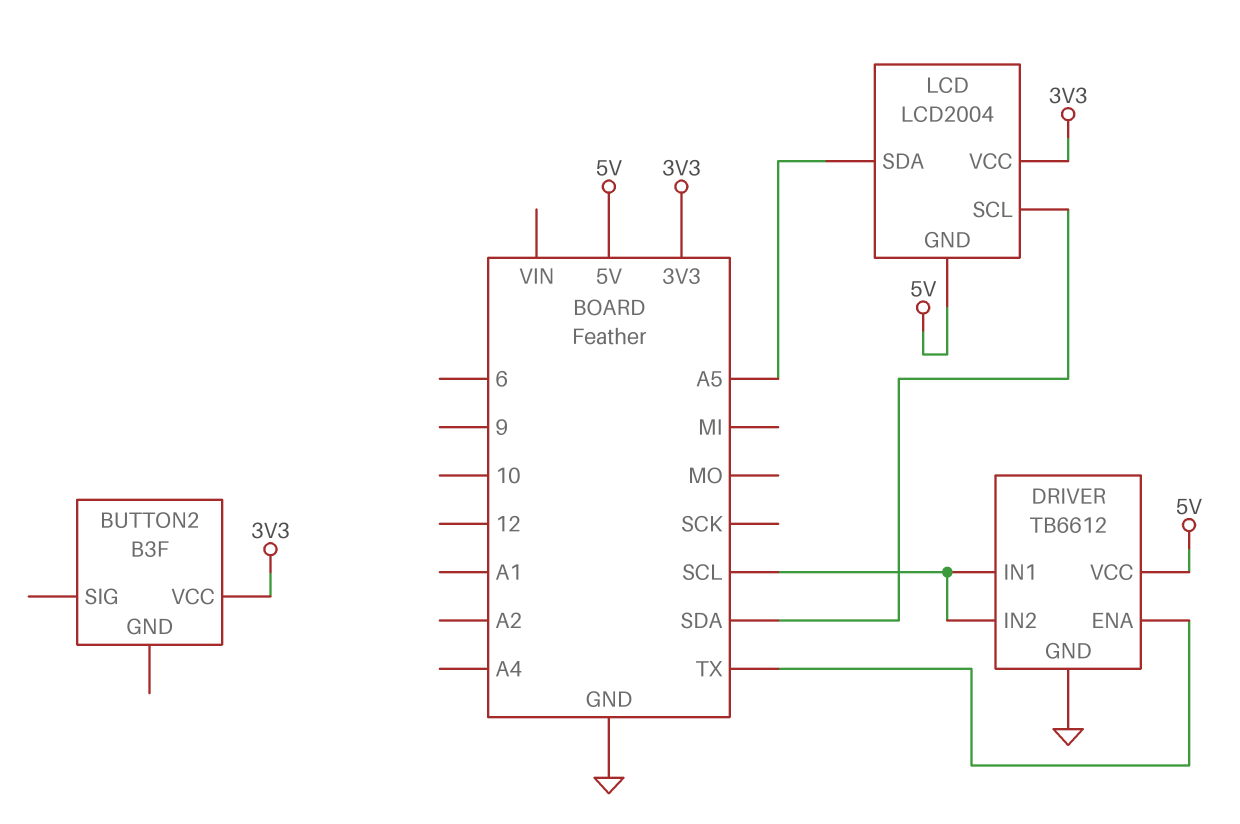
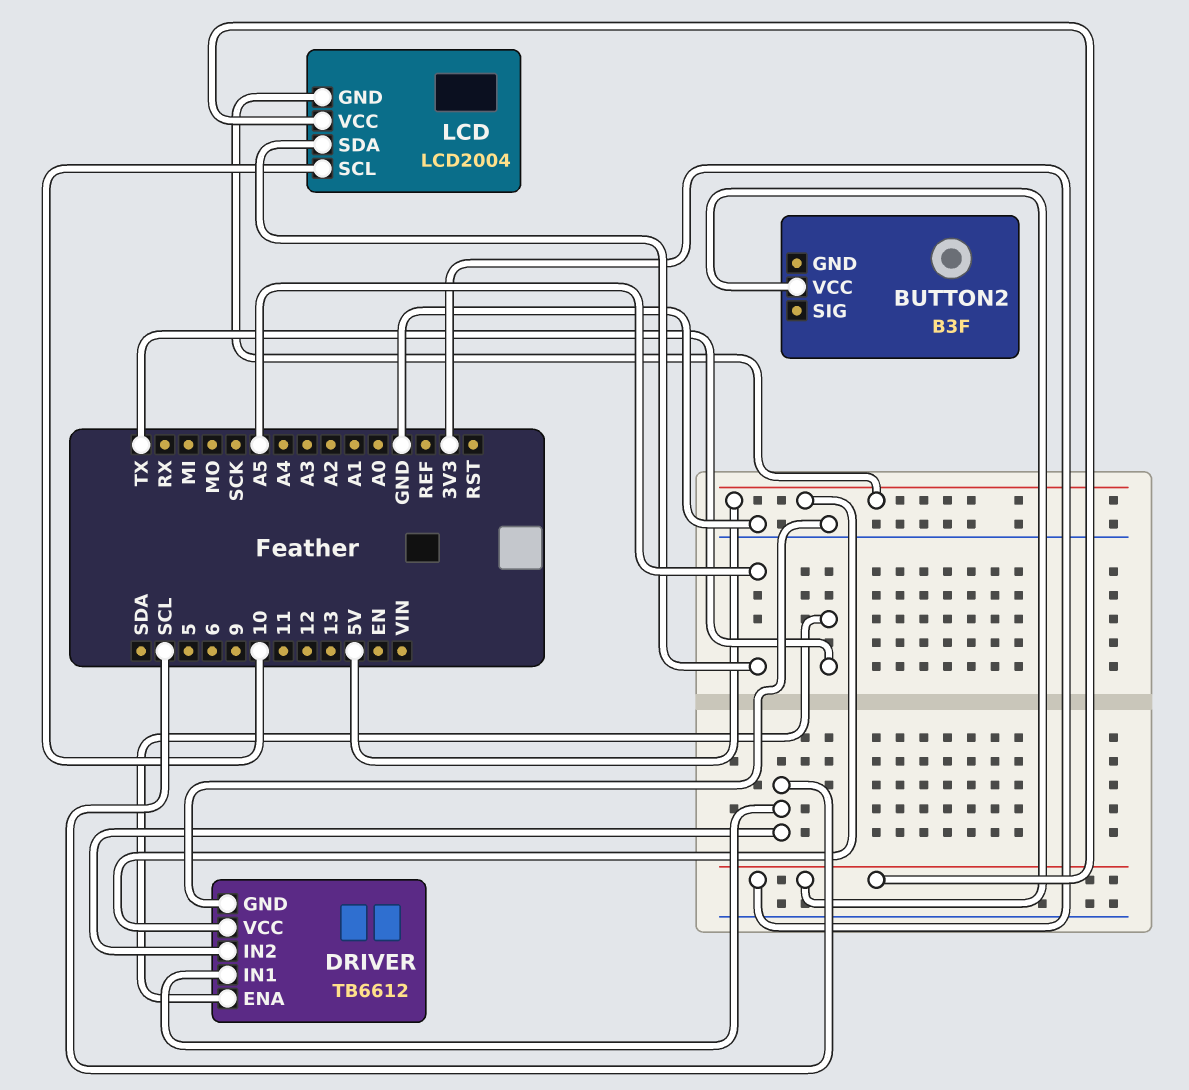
LCD pin SCL: SDA -> 10

